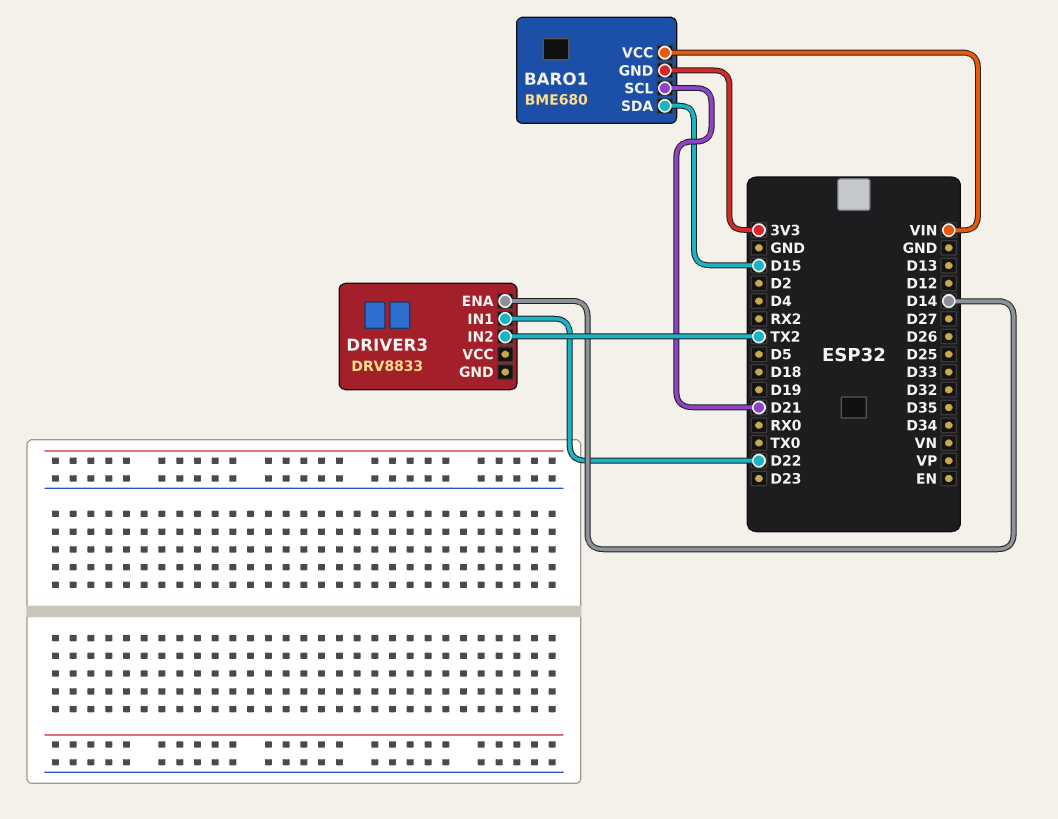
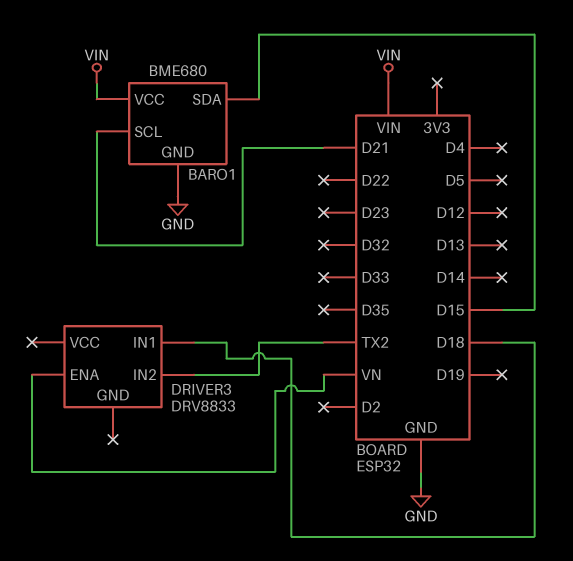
BARO1 pin GND: 3V3 -> GND
DRIVER3 pin ENA: D14 -> VN
DRIVER3 pin IN1: D22 -> D18

